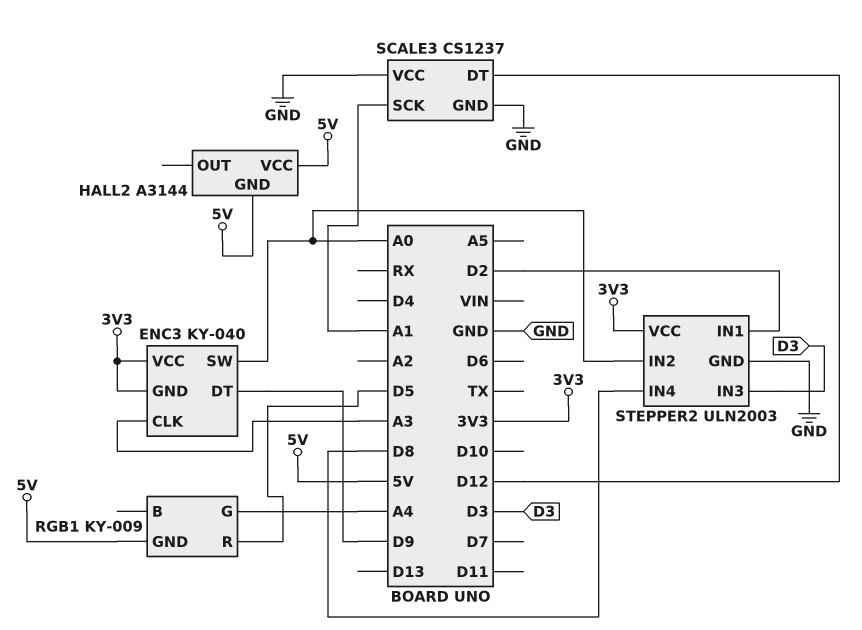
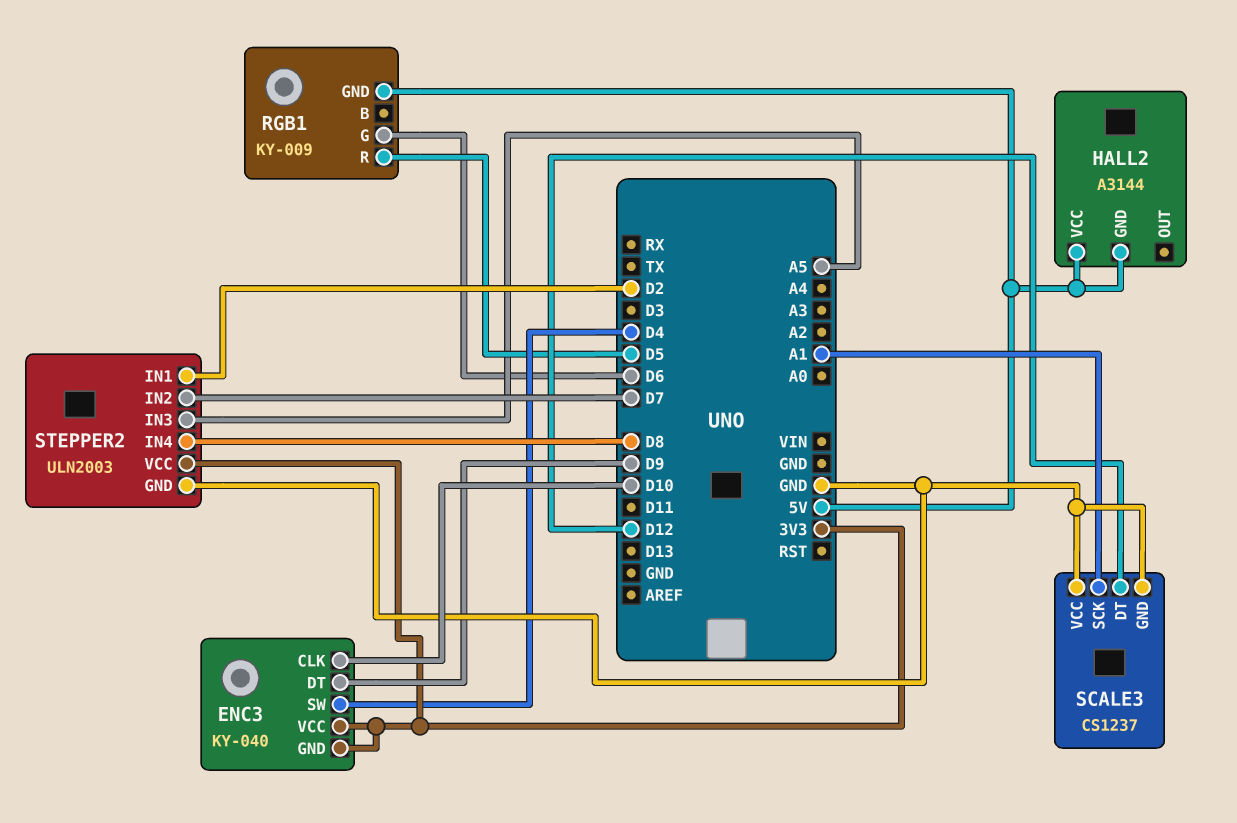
ENC3 pin CLK: A3 -> D10
ENC3 pin SW: A0 -> D4
RGB1 pin G: A4 -> D6
STEPPER2 pin IN2: A0 -> D7
STEPPER2 pin IN3: D3 -> A5

